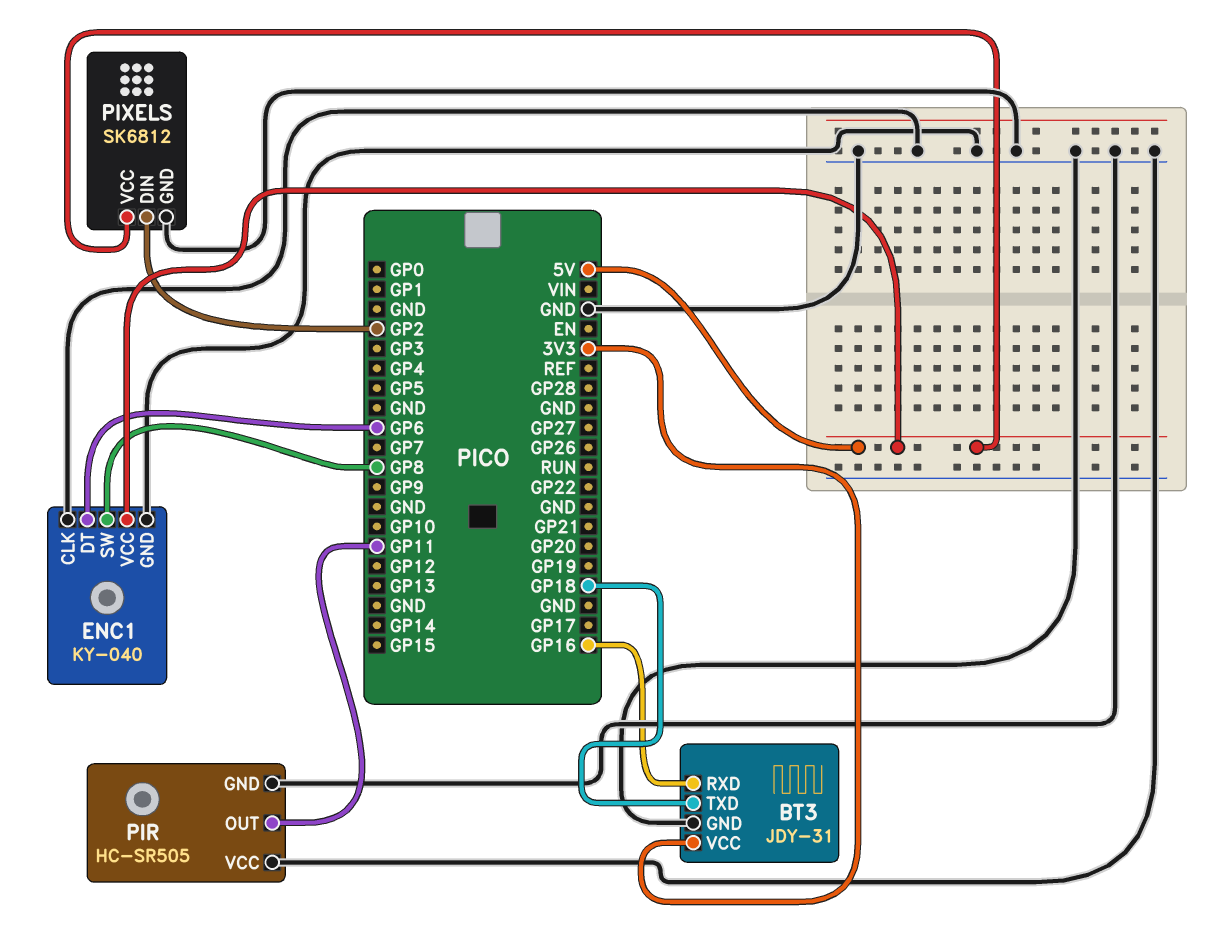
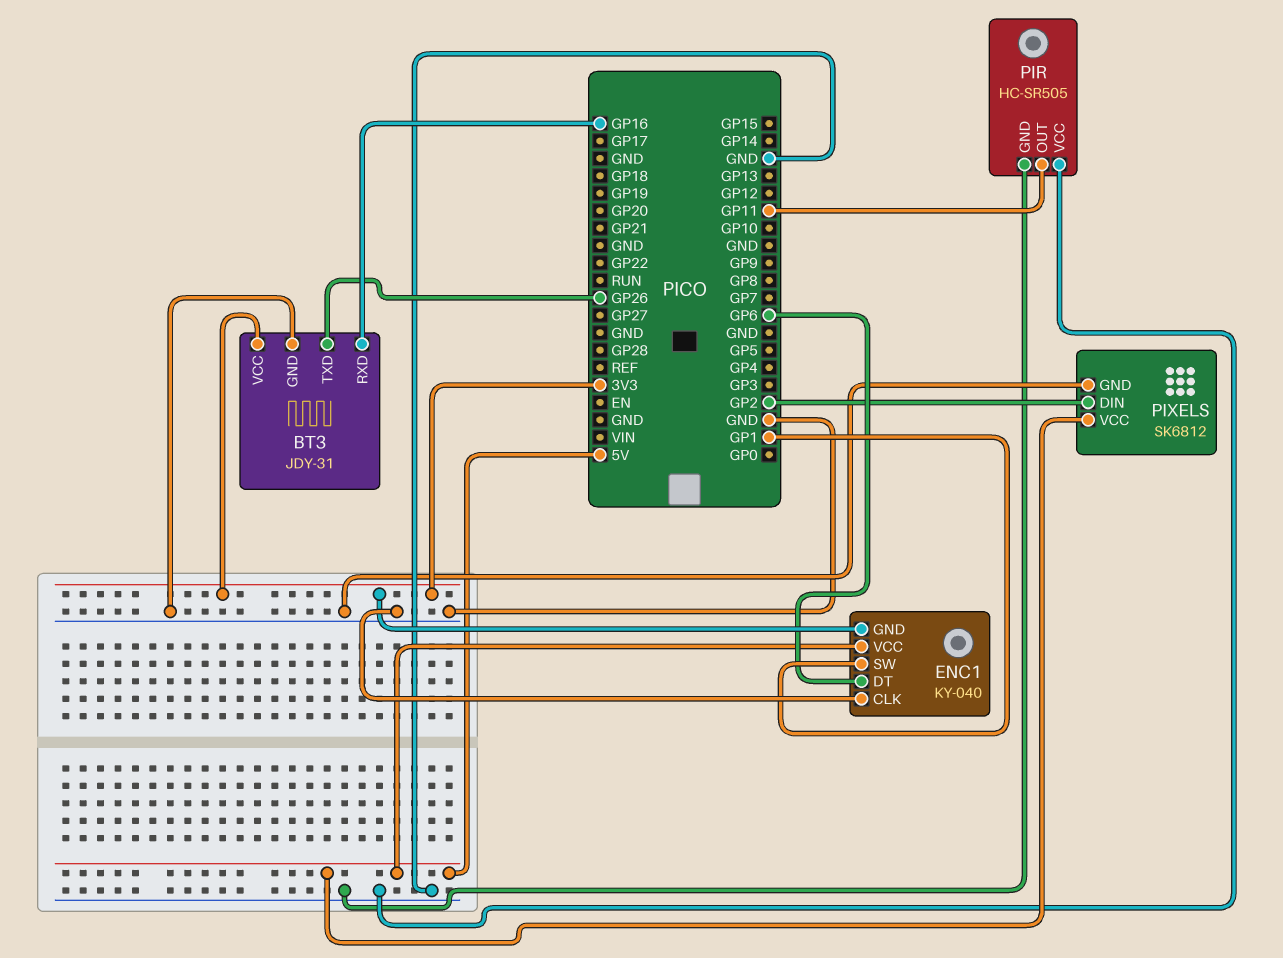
BT3 pin TXD: GP18 -> GP26
ENC1 pin GND: GND -> 3V3
ENC1 pin SW: GP8 -> GP1

